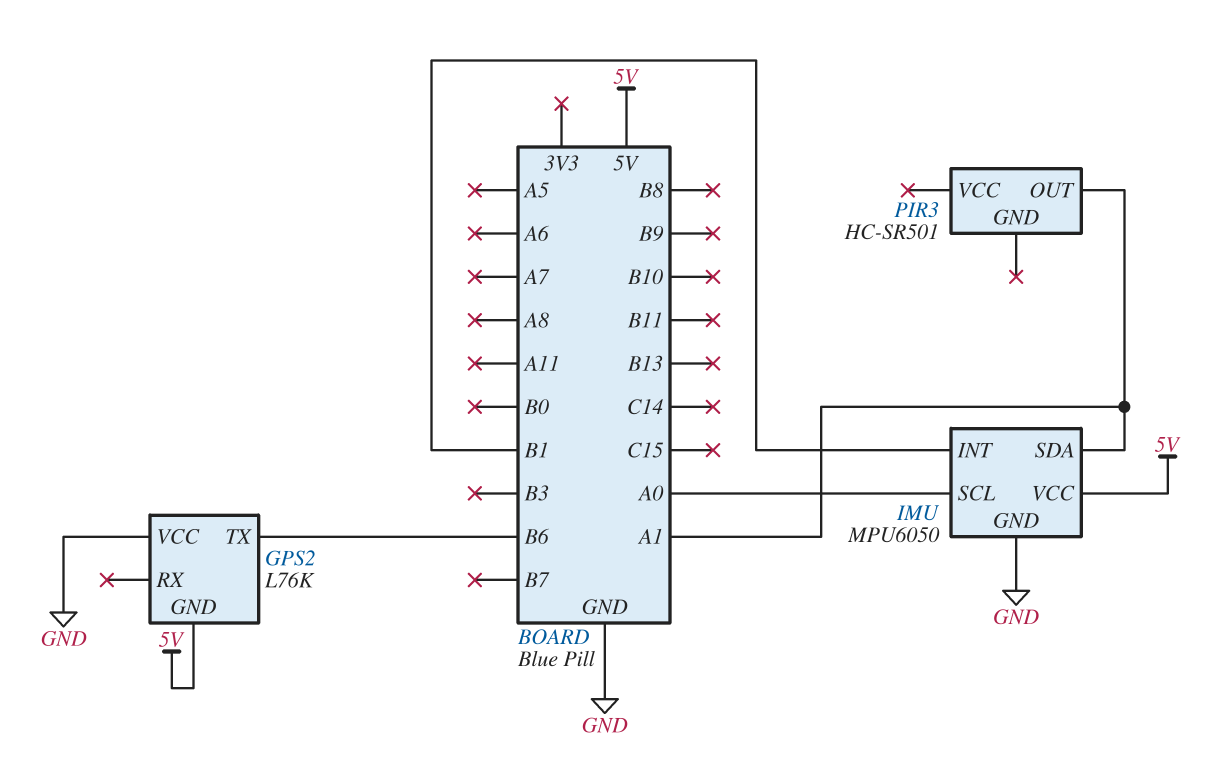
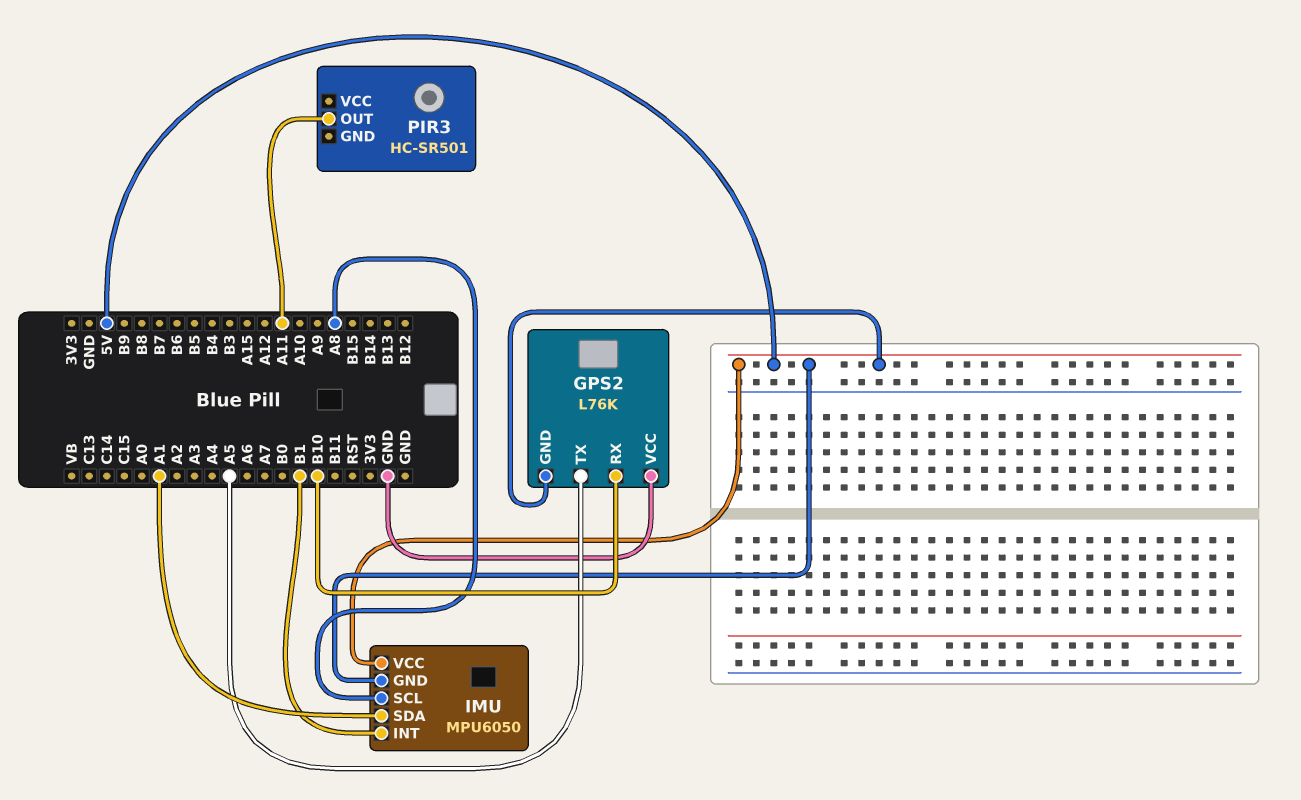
GPS2 pin RX: none -> B10
GPS2 pin TX: B6 -> A5
IMU pin GND: GND -> 5V
IMU pin SCL: A0 -> A8
PIR3 pin OUT: A1 -> A11

